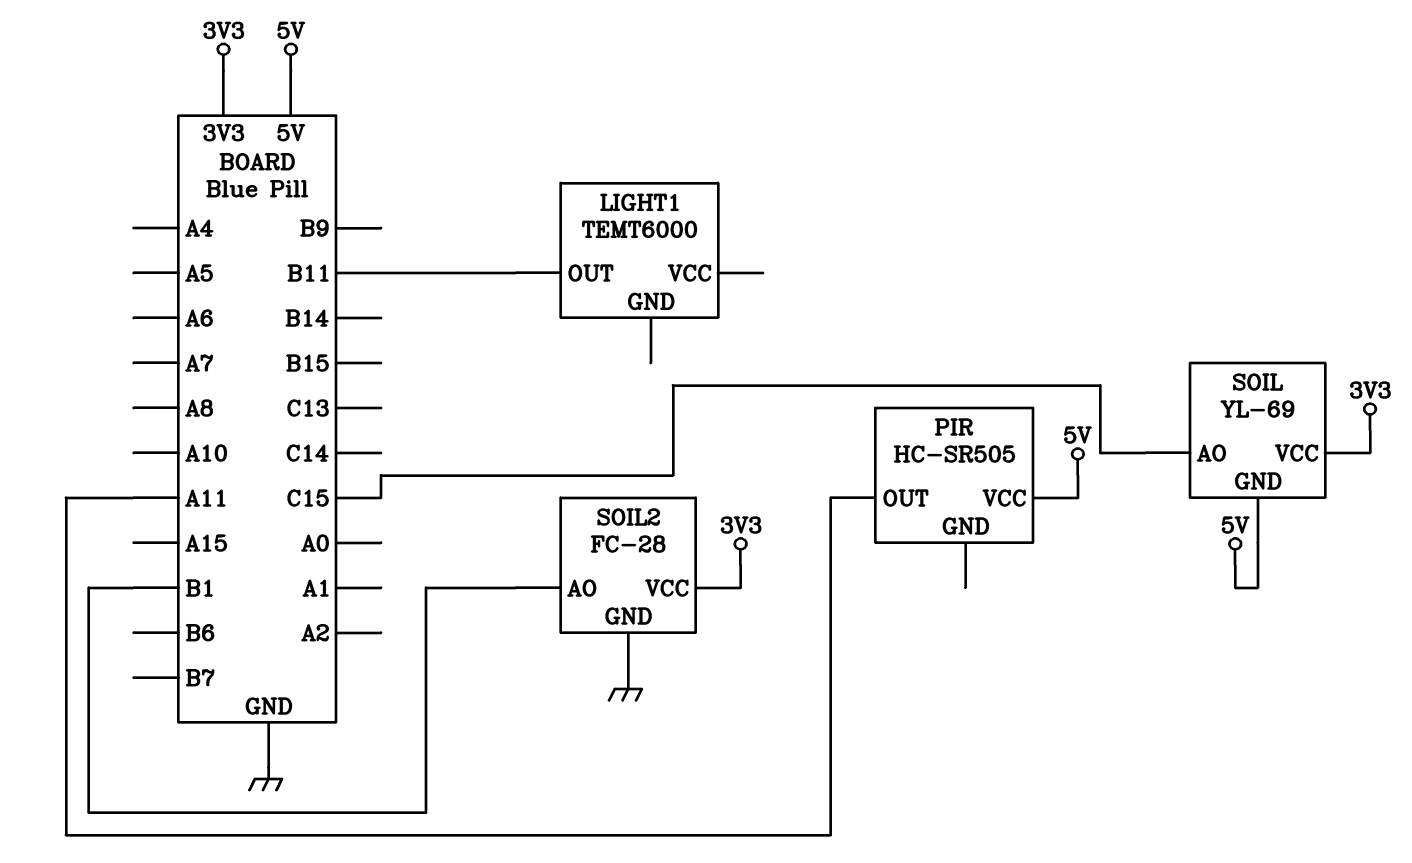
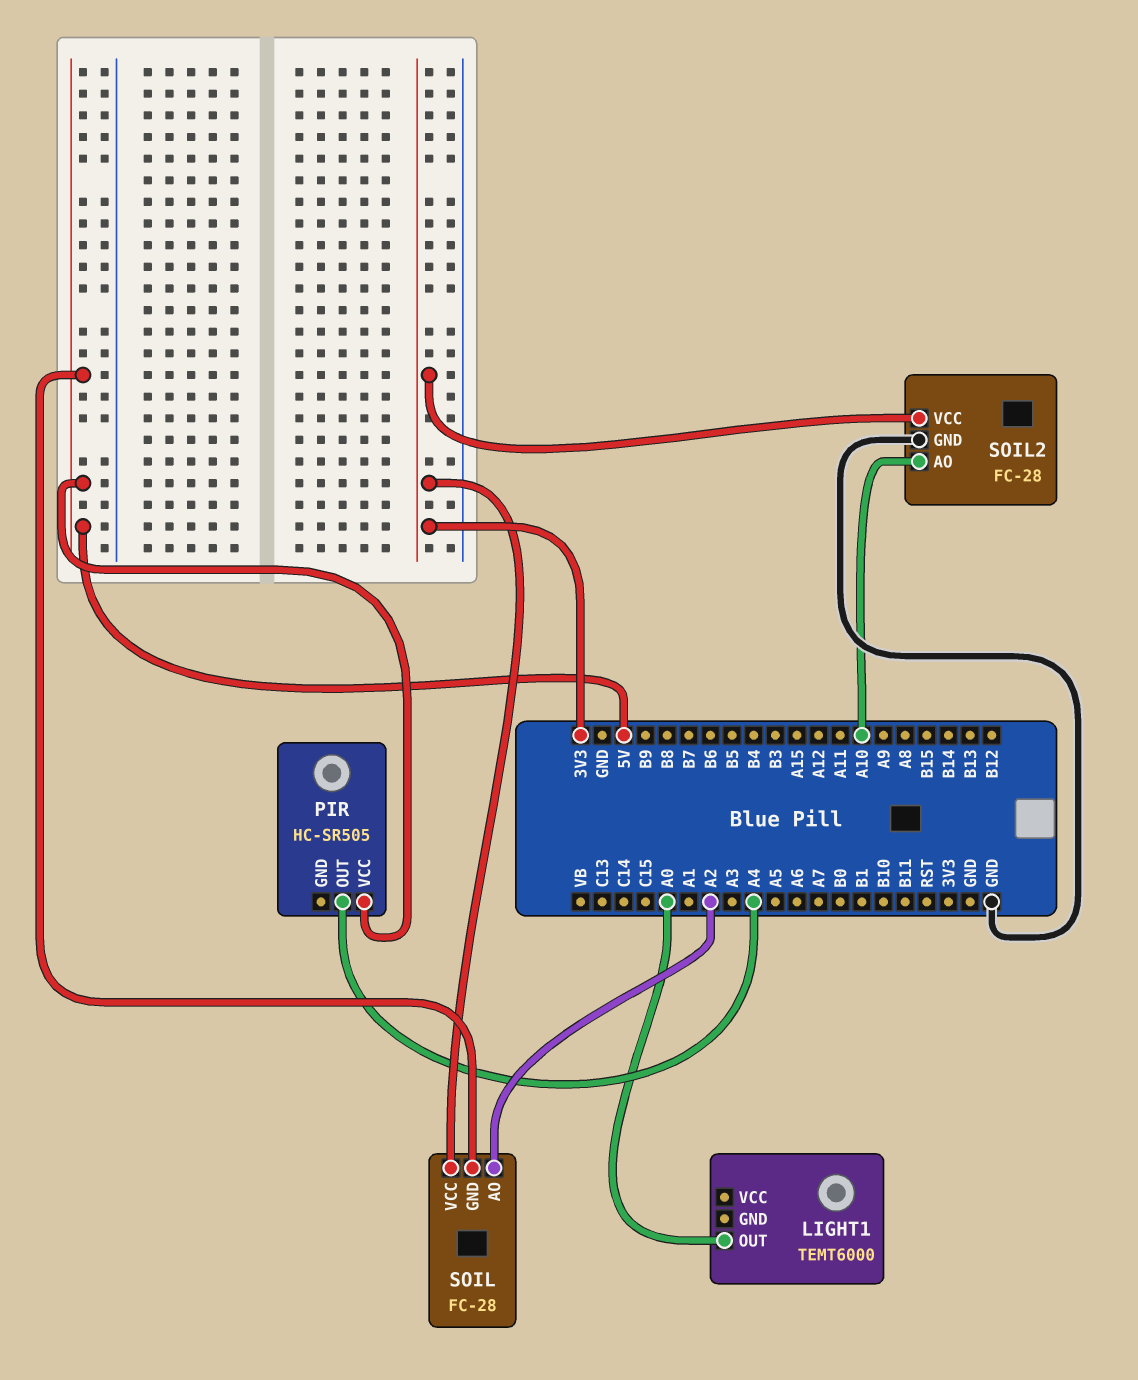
LIGHT1 pin OUT: B11 -> A0
PIR pin OUT: A11 -> A4
SOIL: YL-69 -> FC-28
SOIL pin AO: C15 -> A2
SOIL2 pin AO: B1 -> A10

